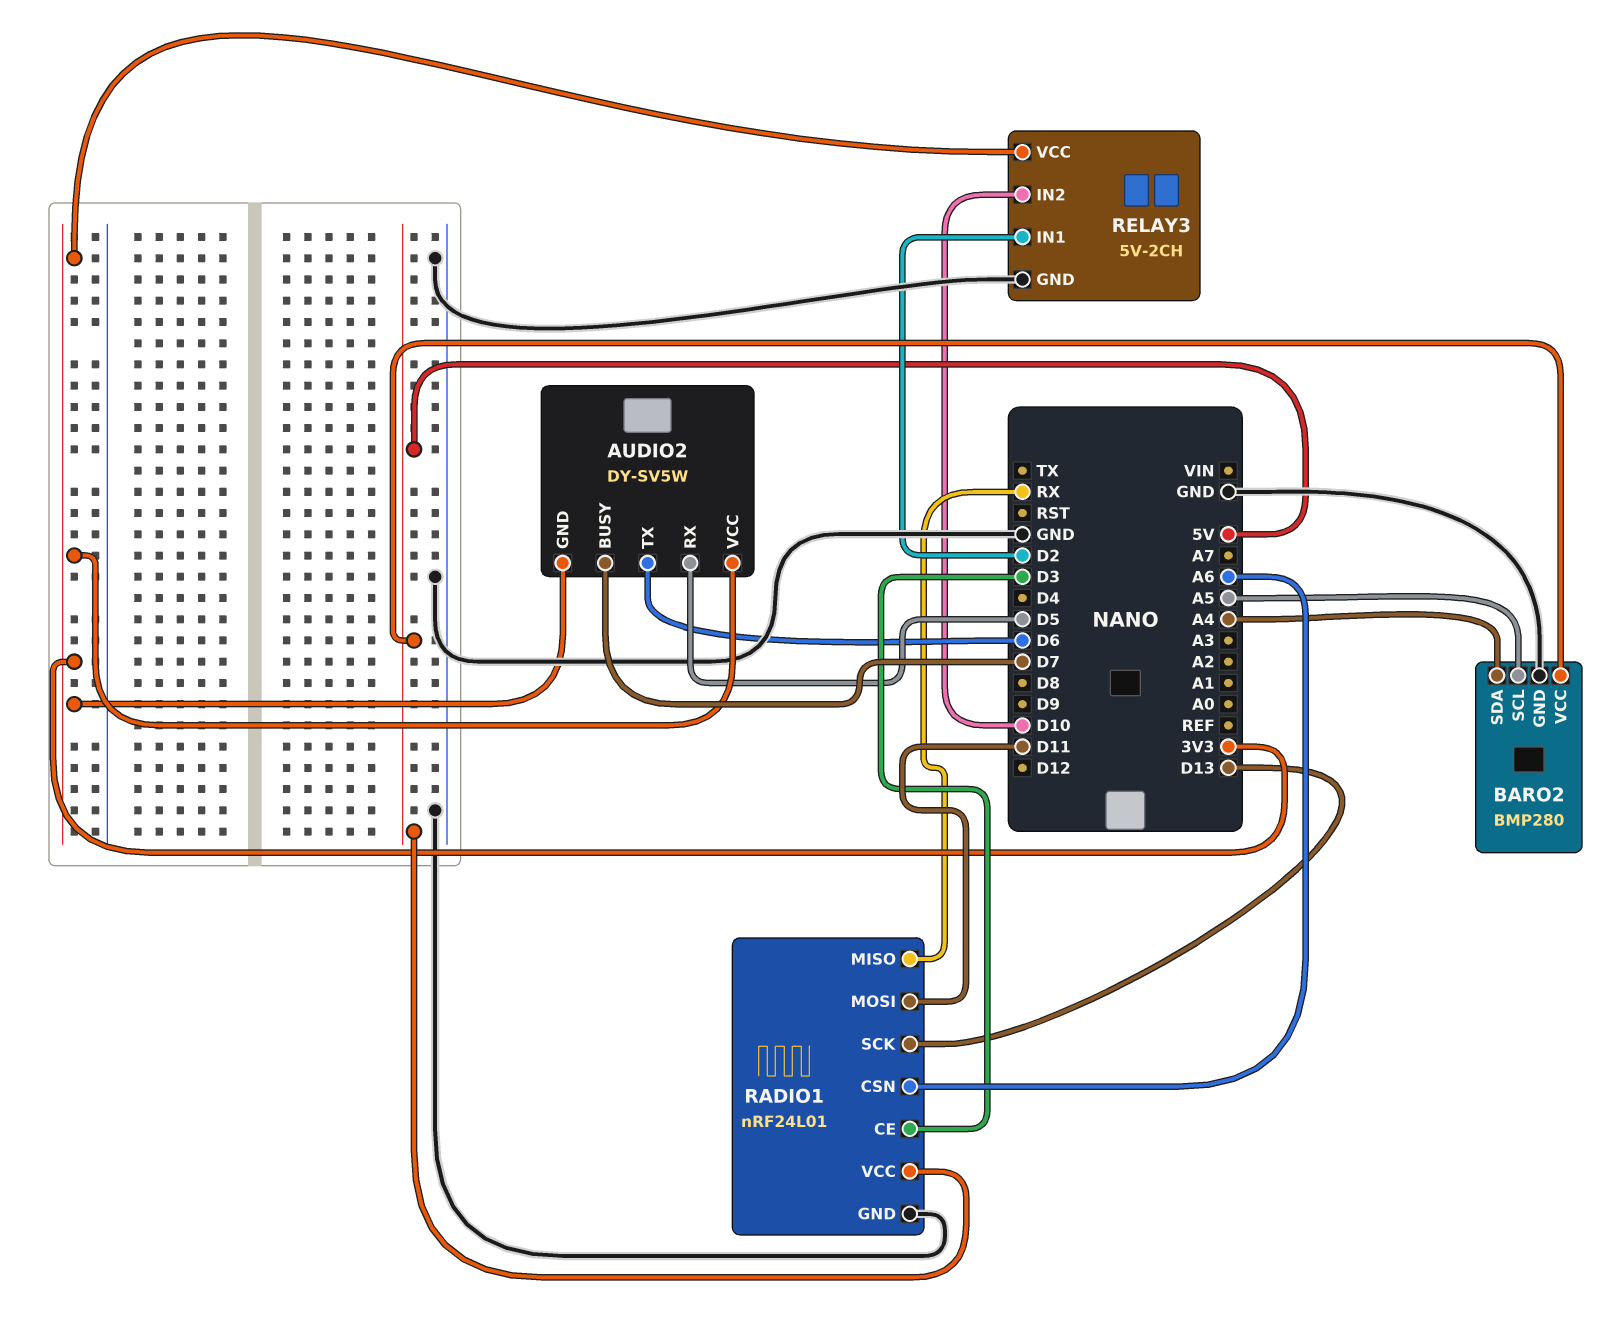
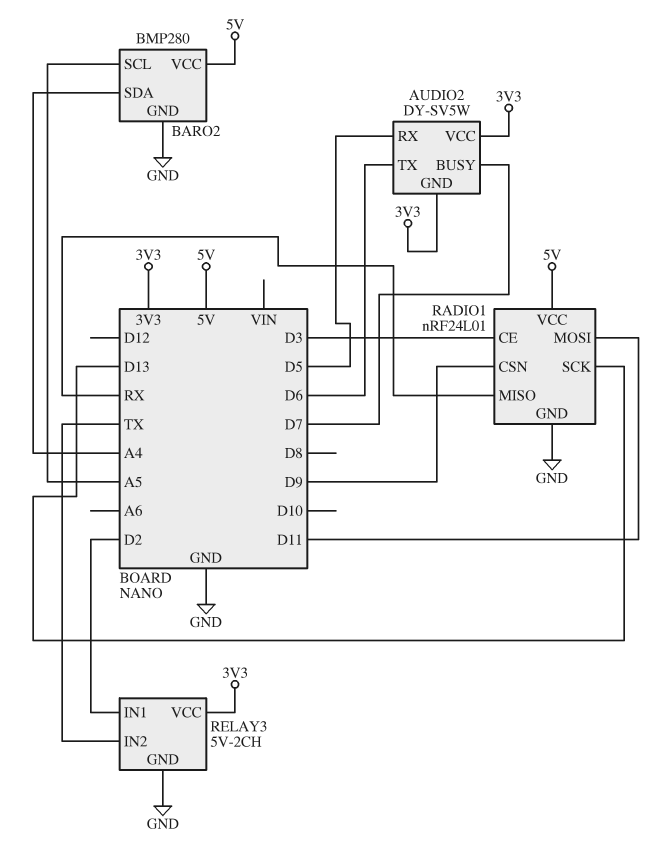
RADIO1 pin CSN: A6 -> D9
RELAY3 pin IN2: D10 -> TX

